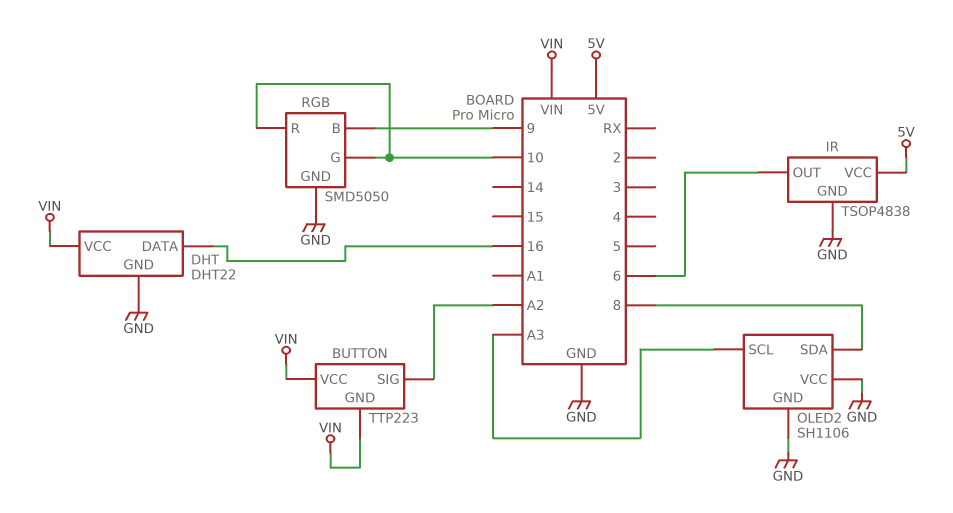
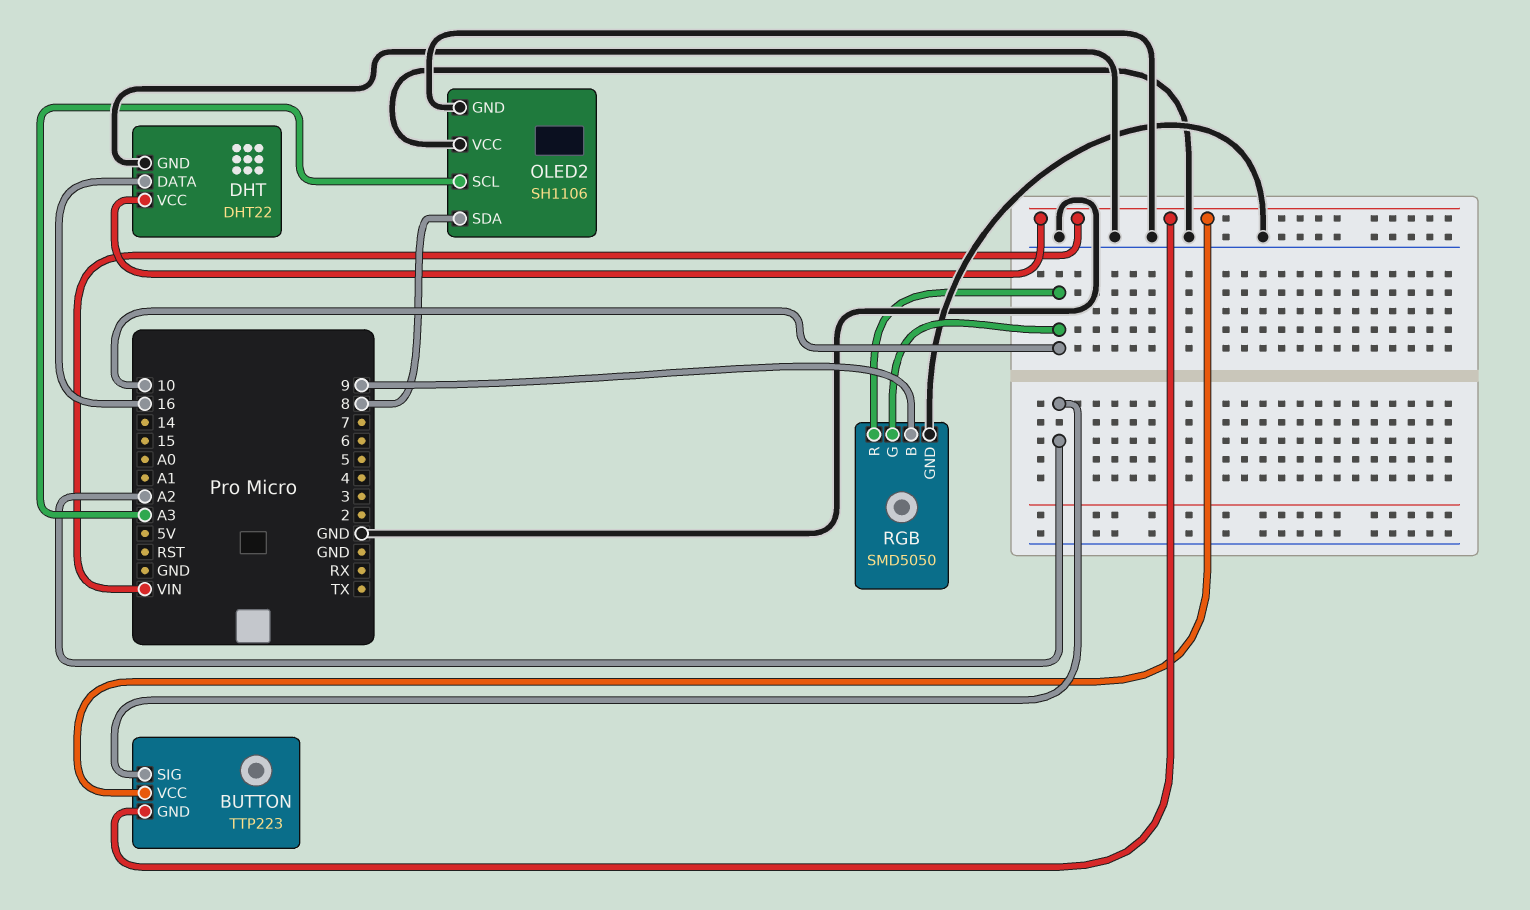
IR: TSOP4838 -> none
IR pin GND: GND -> none
IR pin OUT: 6 -> none
IR pin VCC: 5V -> none

